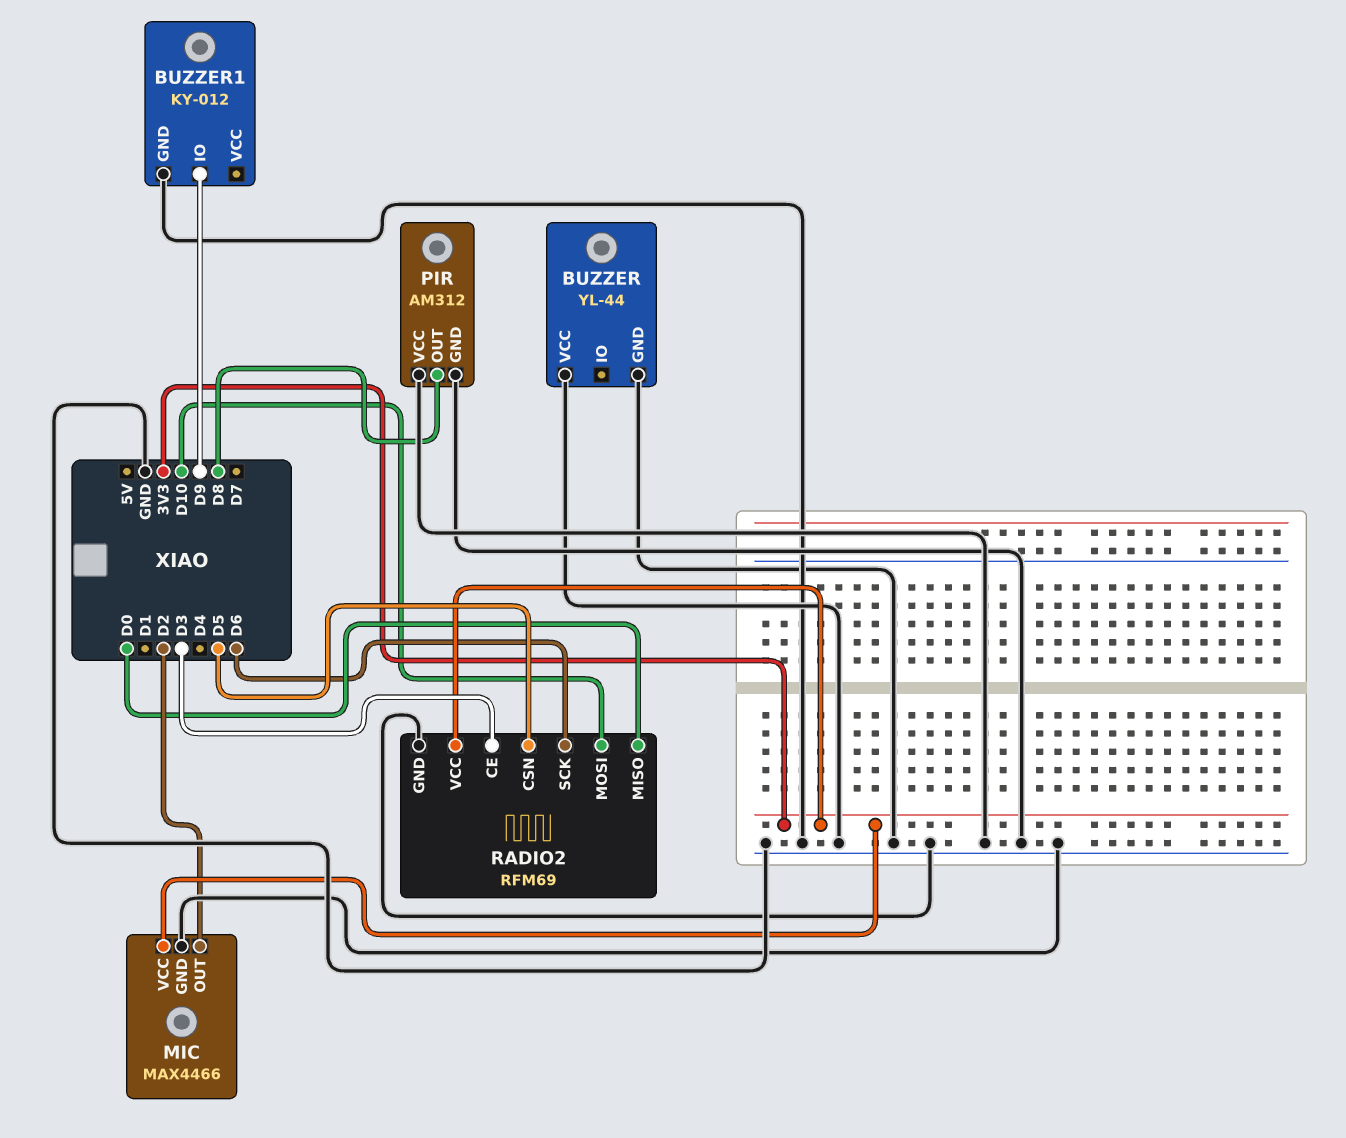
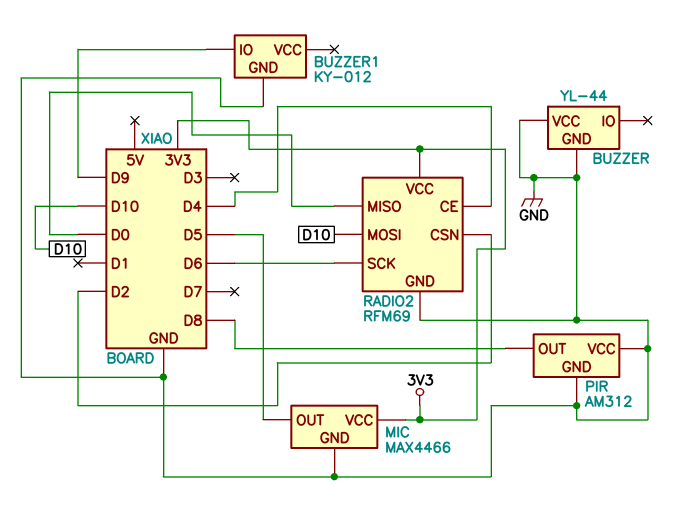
MIC pin OUT: D2 -> D5
RADIO2 pin CE: D3 -> D4
RADIO2 pin CSN: D5 -> D2

